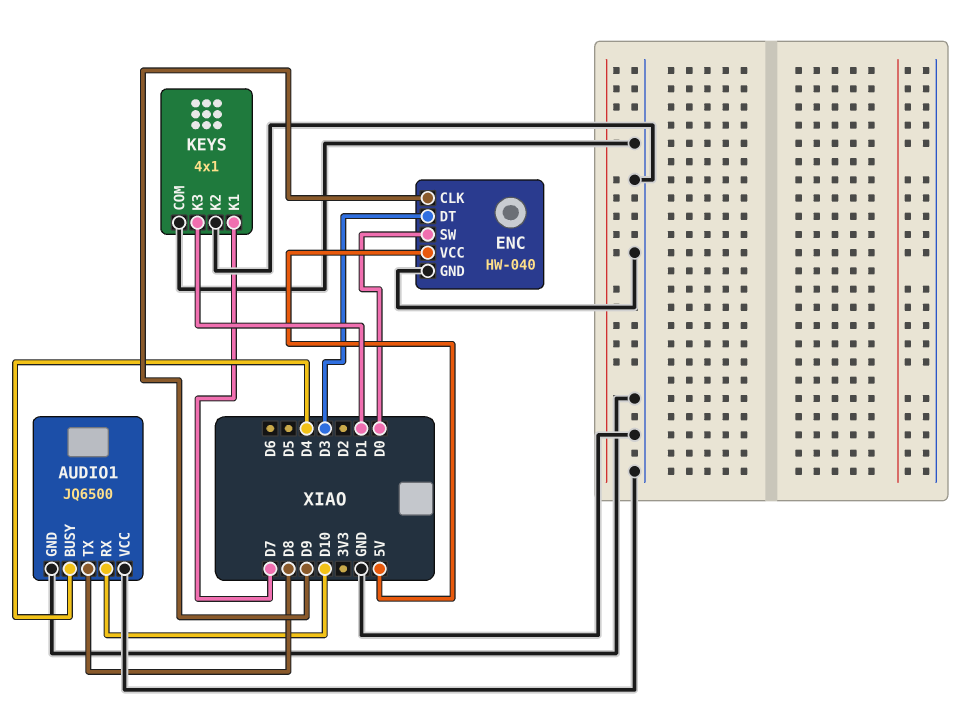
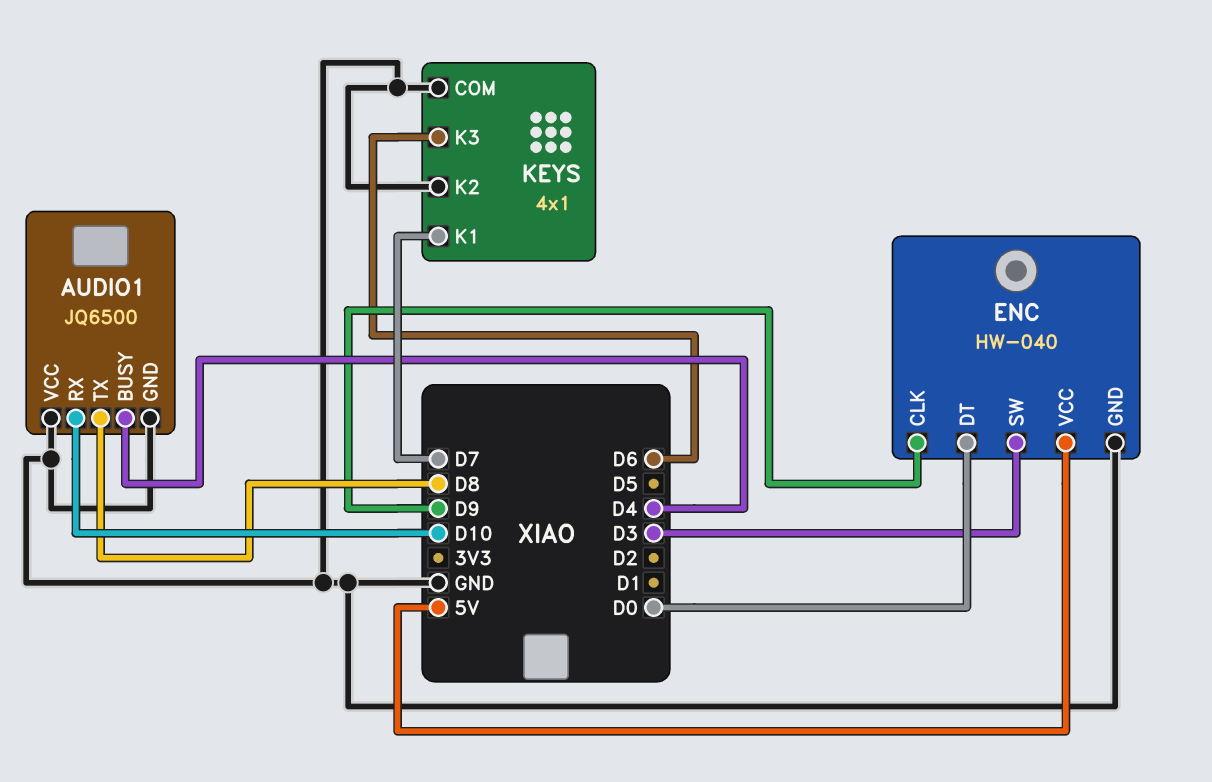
ENC pin DT: D3 -> D0
ENC pin SW: D0 -> D3
KEYS pin K3: D1 -> D6

